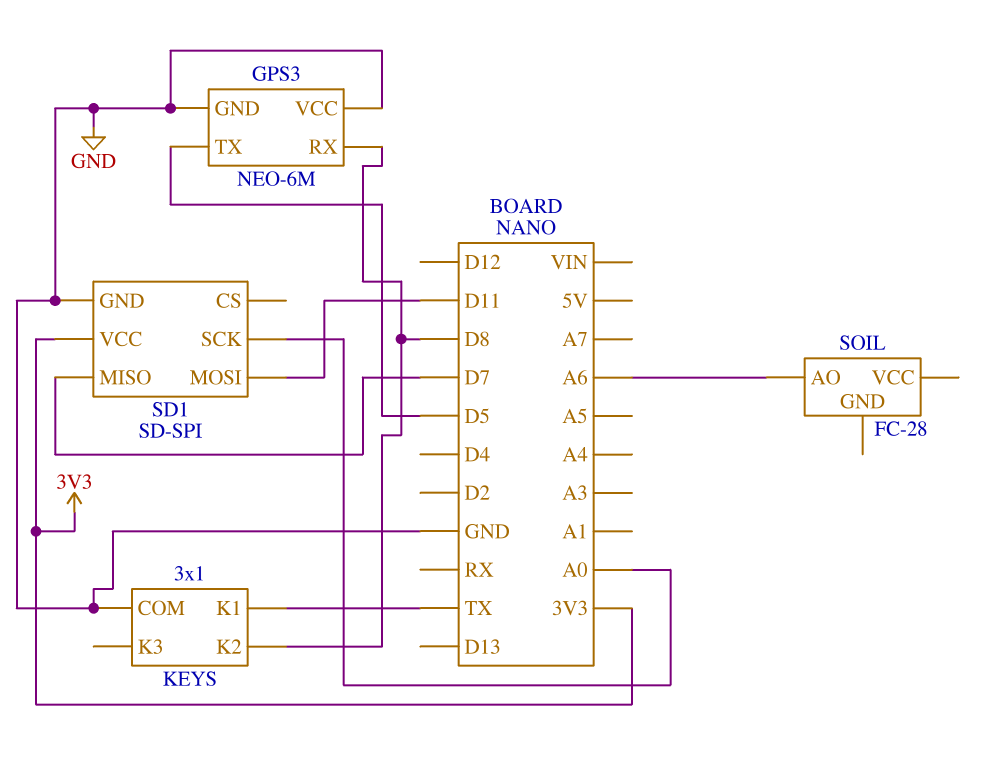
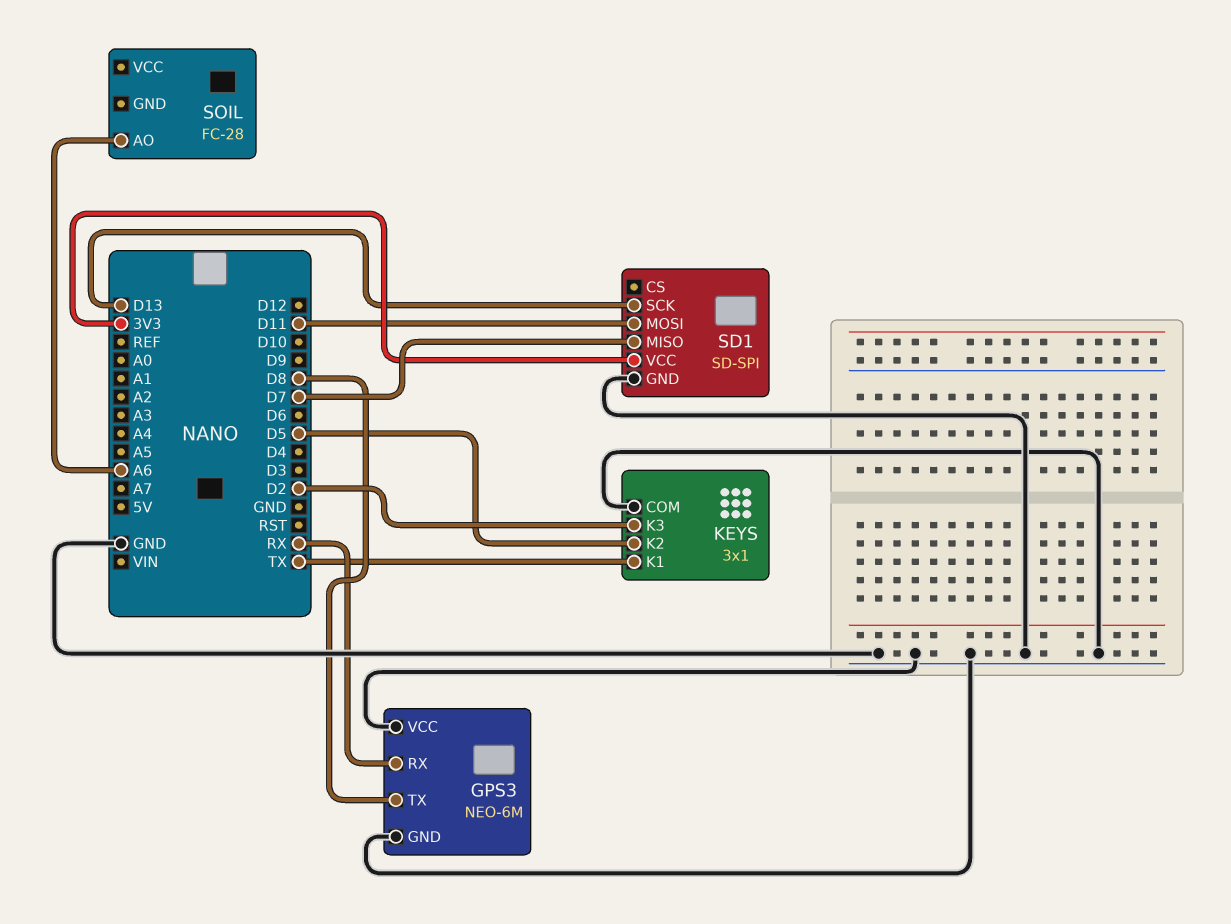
GPS3 pin RX: D8 -> RX
GPS3 pin TX: D5 -> D8
KEYS pin K2: D8 -> D5
KEYS pin K3: none -> D2
SD1 pin SCK: A0 -> D13

